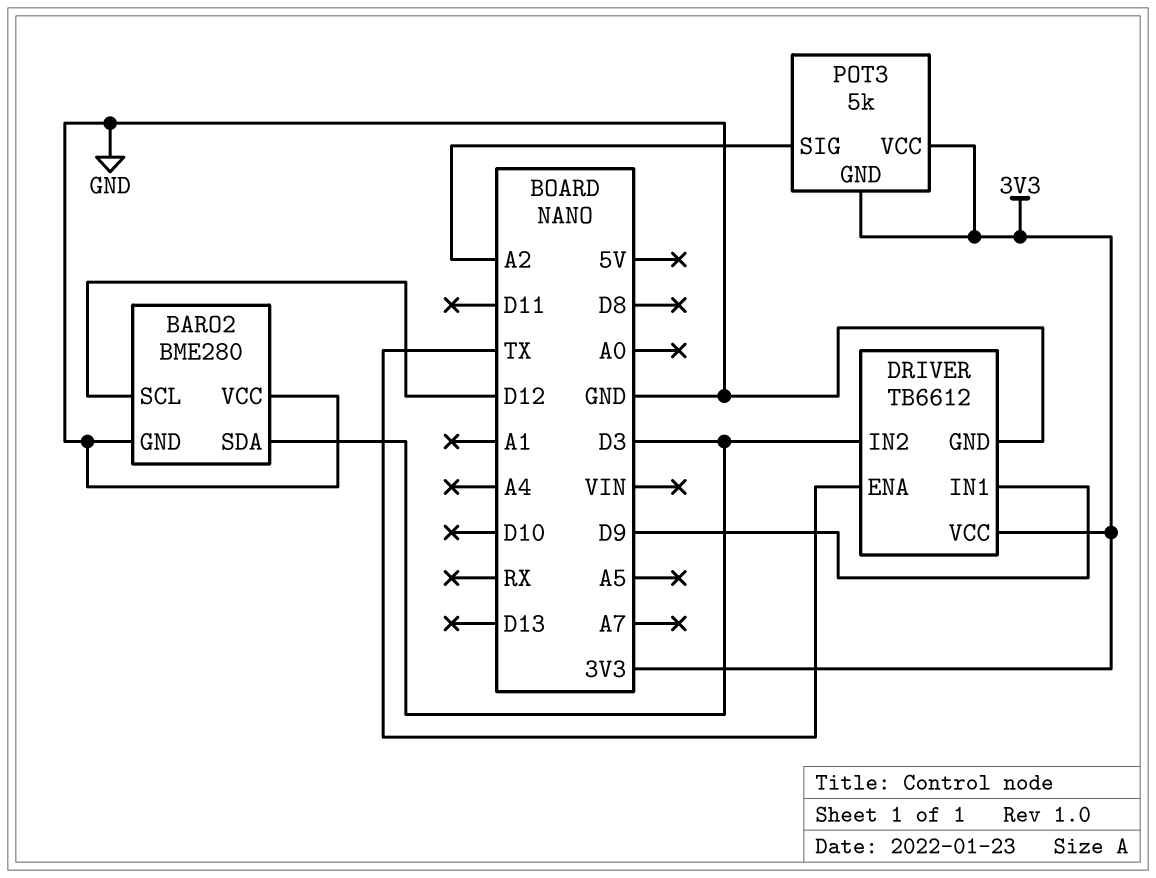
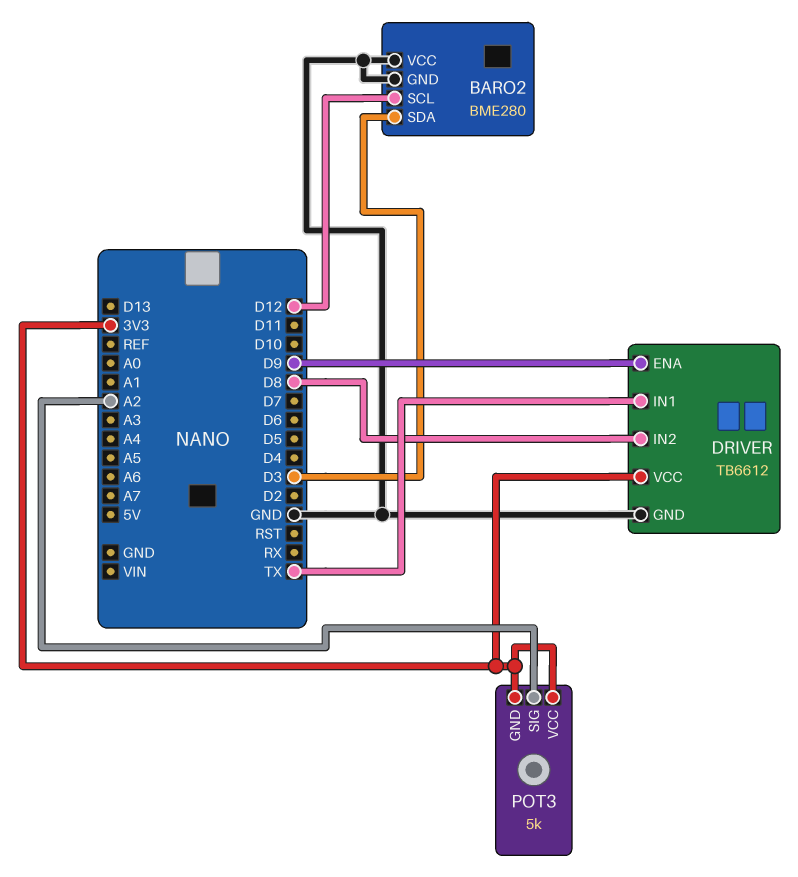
DRIVER pin ENA: TX -> D9
DRIVER pin IN1: D9 -> TX
DRIVER pin IN2: D3 -> D8

